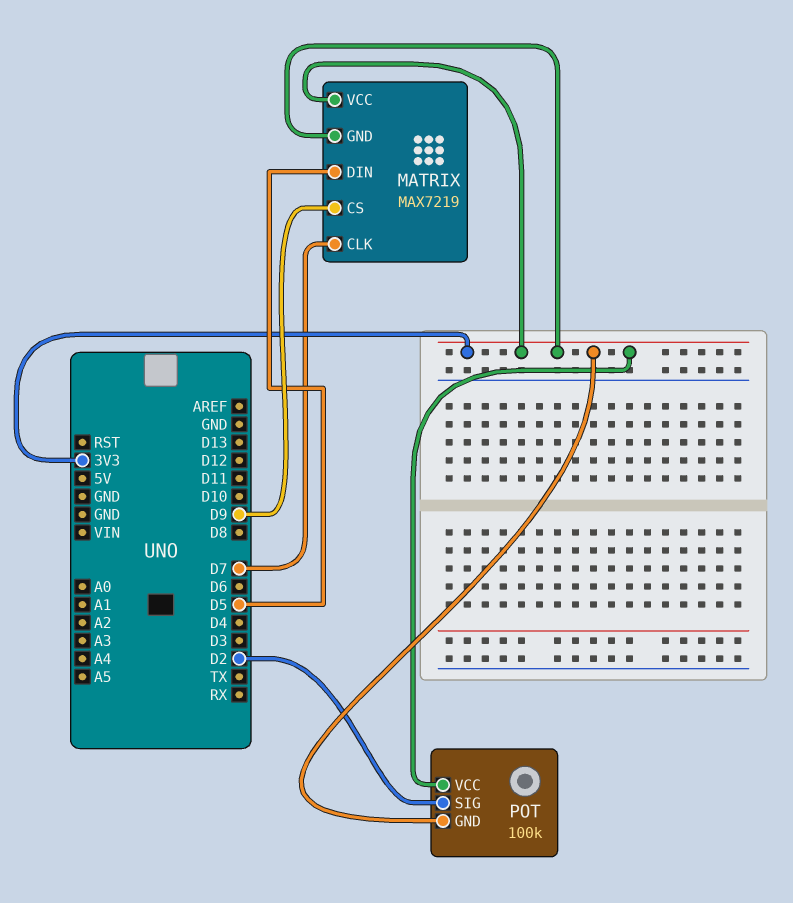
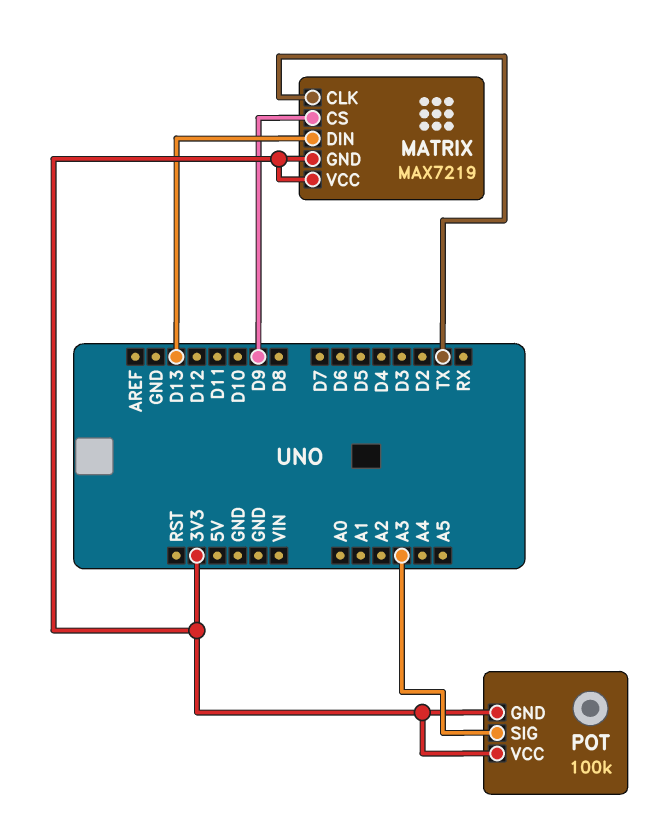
MATRIX pin CLK: D7 -> TX
MATRIX pin DIN: D5 -> D13
POT pin SIG: D2 -> A3

